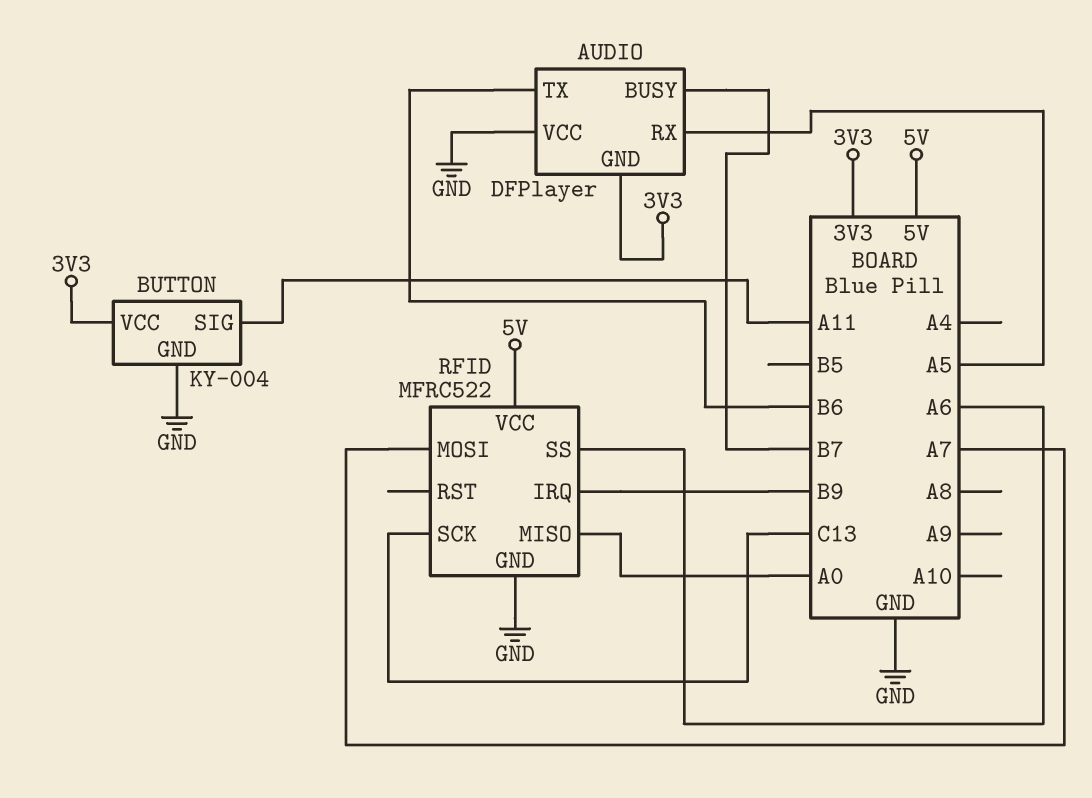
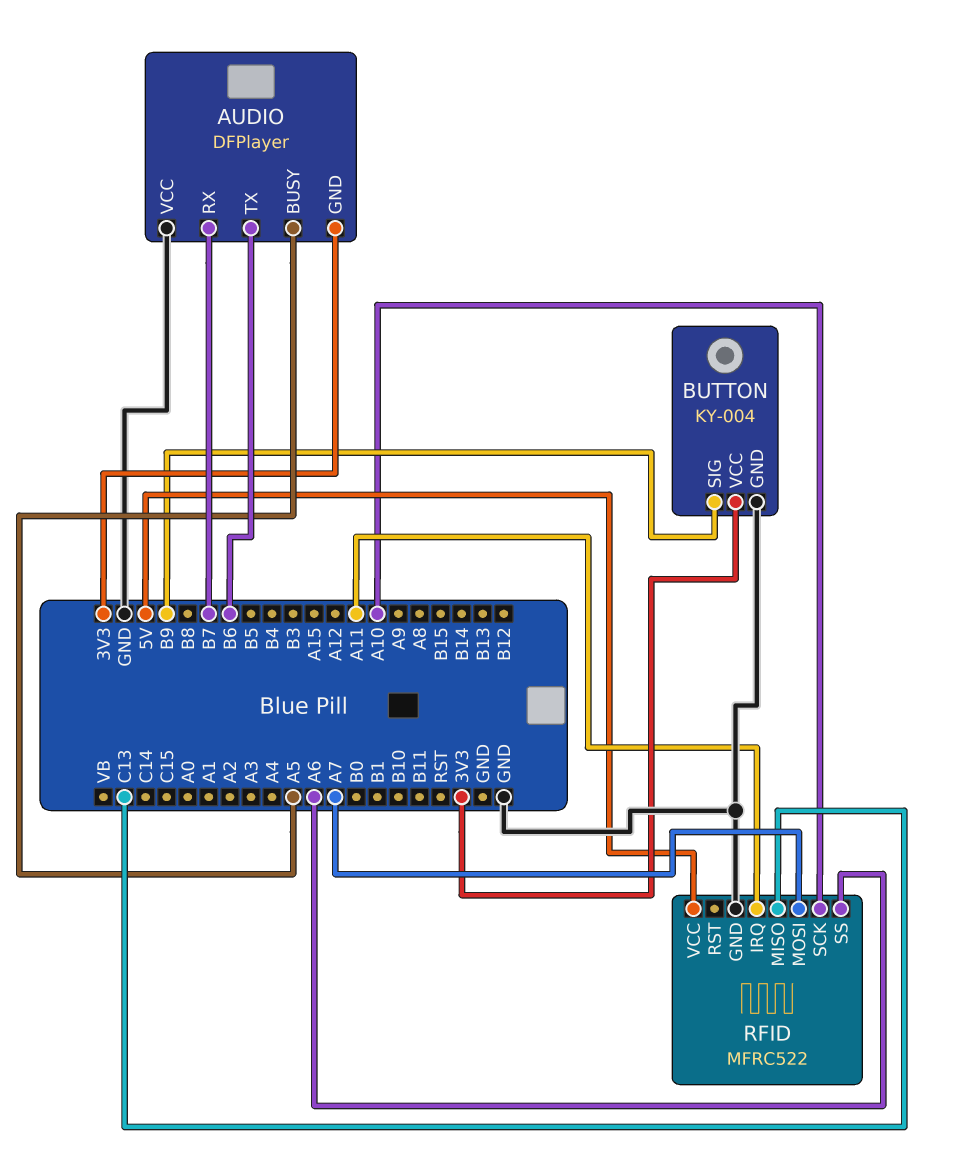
AUDIO pin BUSY: B7 -> A5
AUDIO pin RX: A5 -> B7
BUTTON pin SIG: A11 -> B9
RFID pin IRQ: B9 -> A11
RFID pin MISO: A0 -> C13
RFID pin SCK: C13 -> A10

